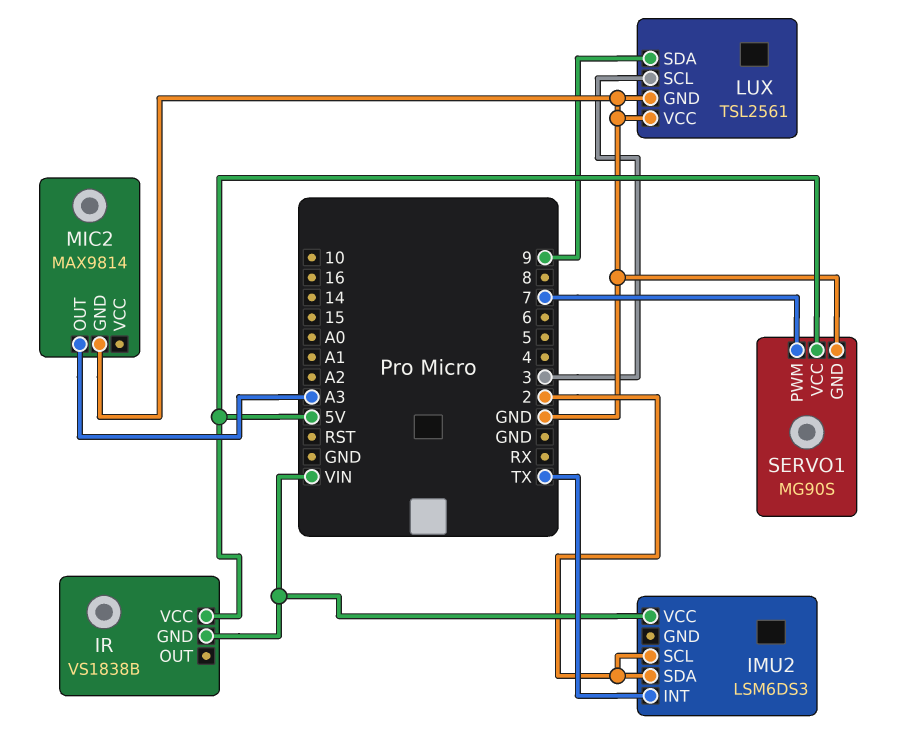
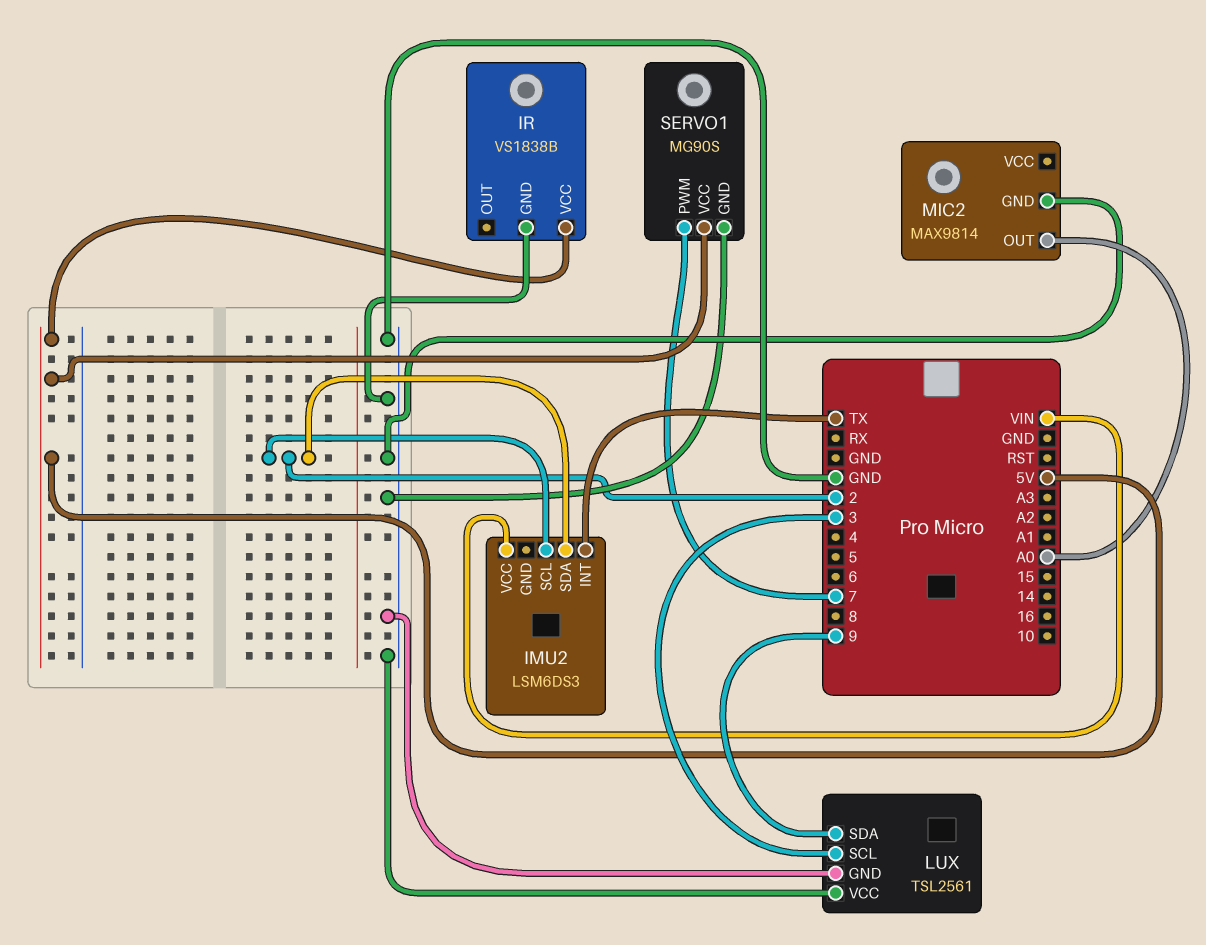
IR pin GND: VIN -> GND
MIC2 pin OUT: A3 -> A0

